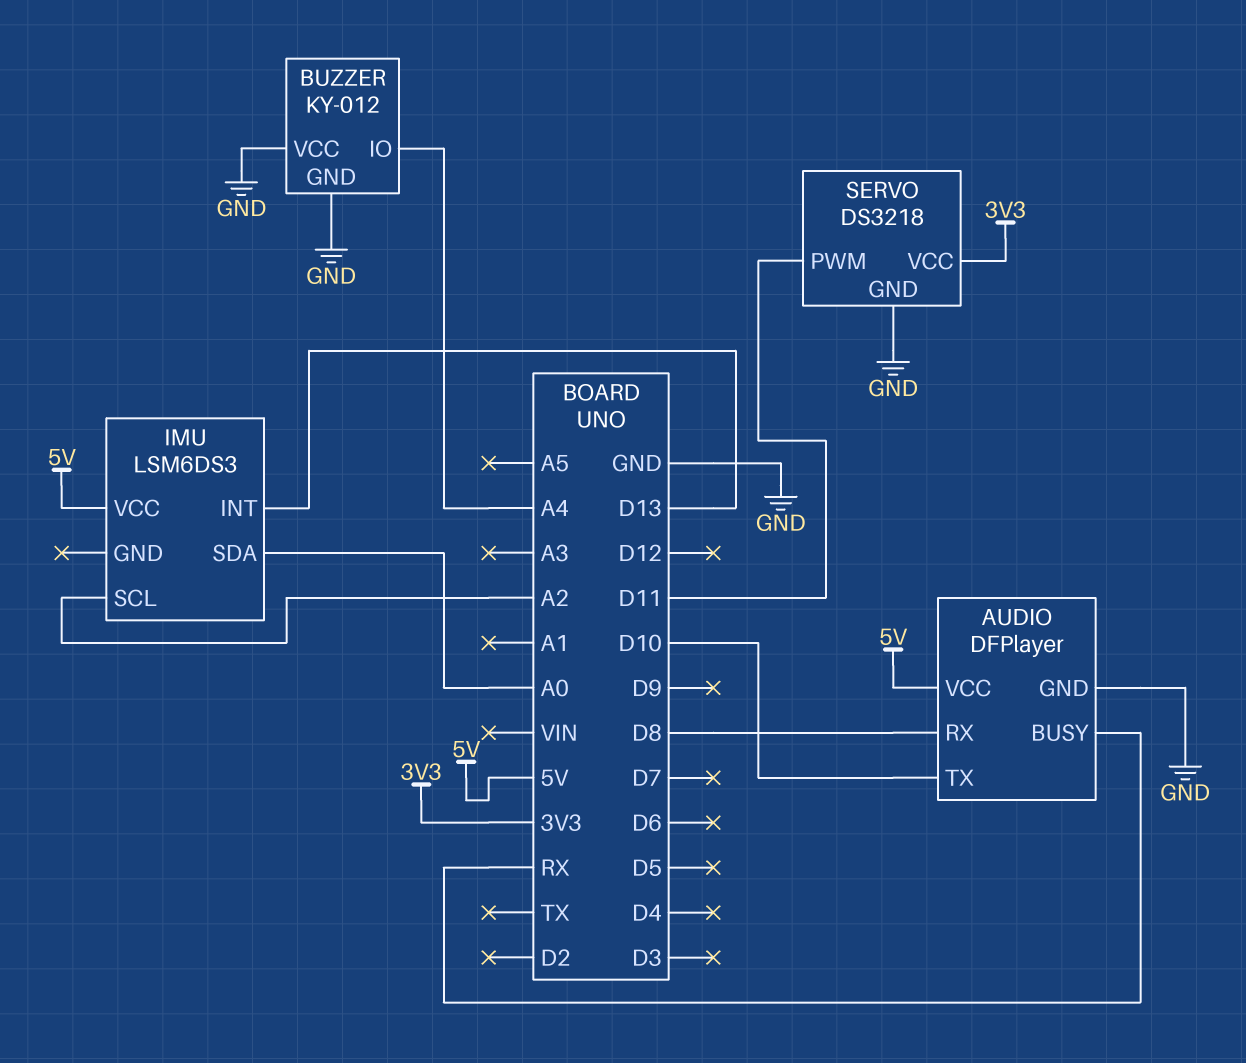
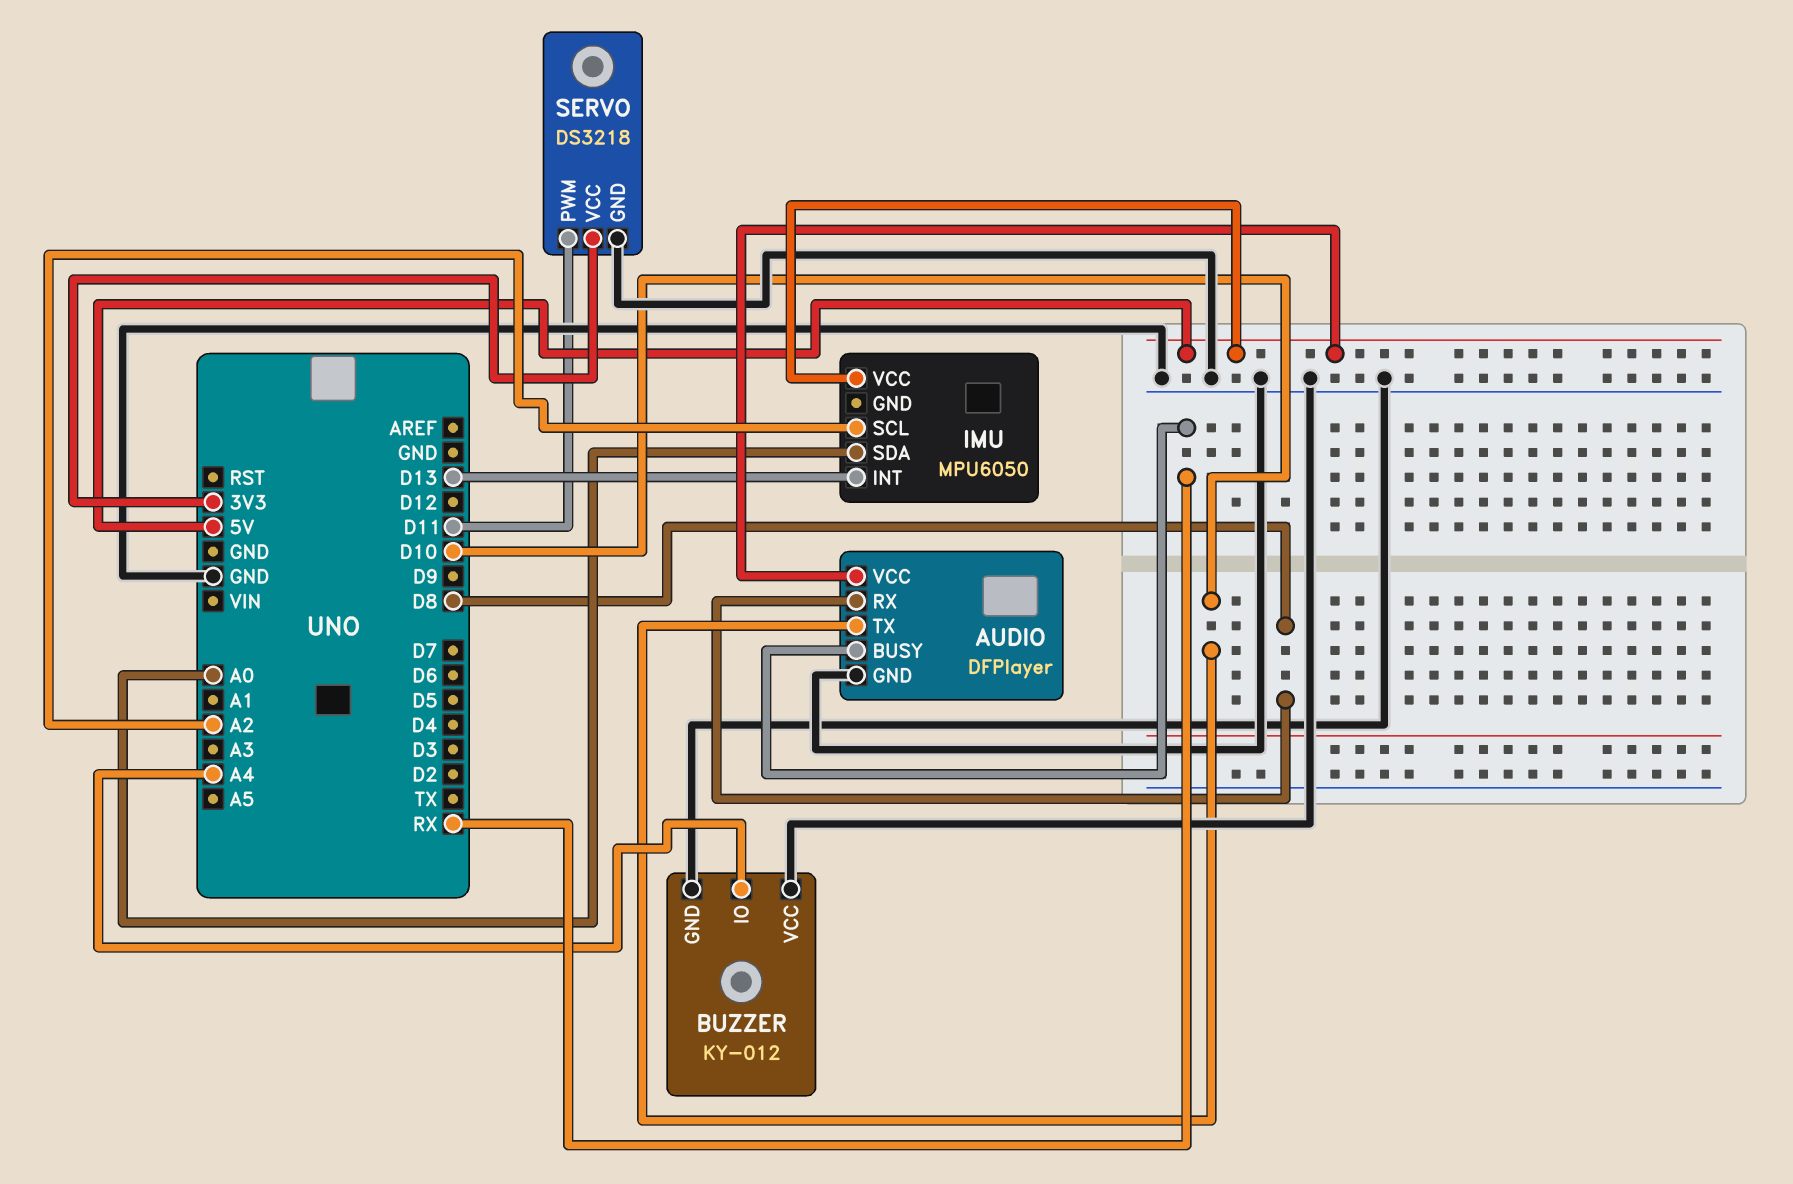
IMU: LSM6DS3 -> MPU6050

